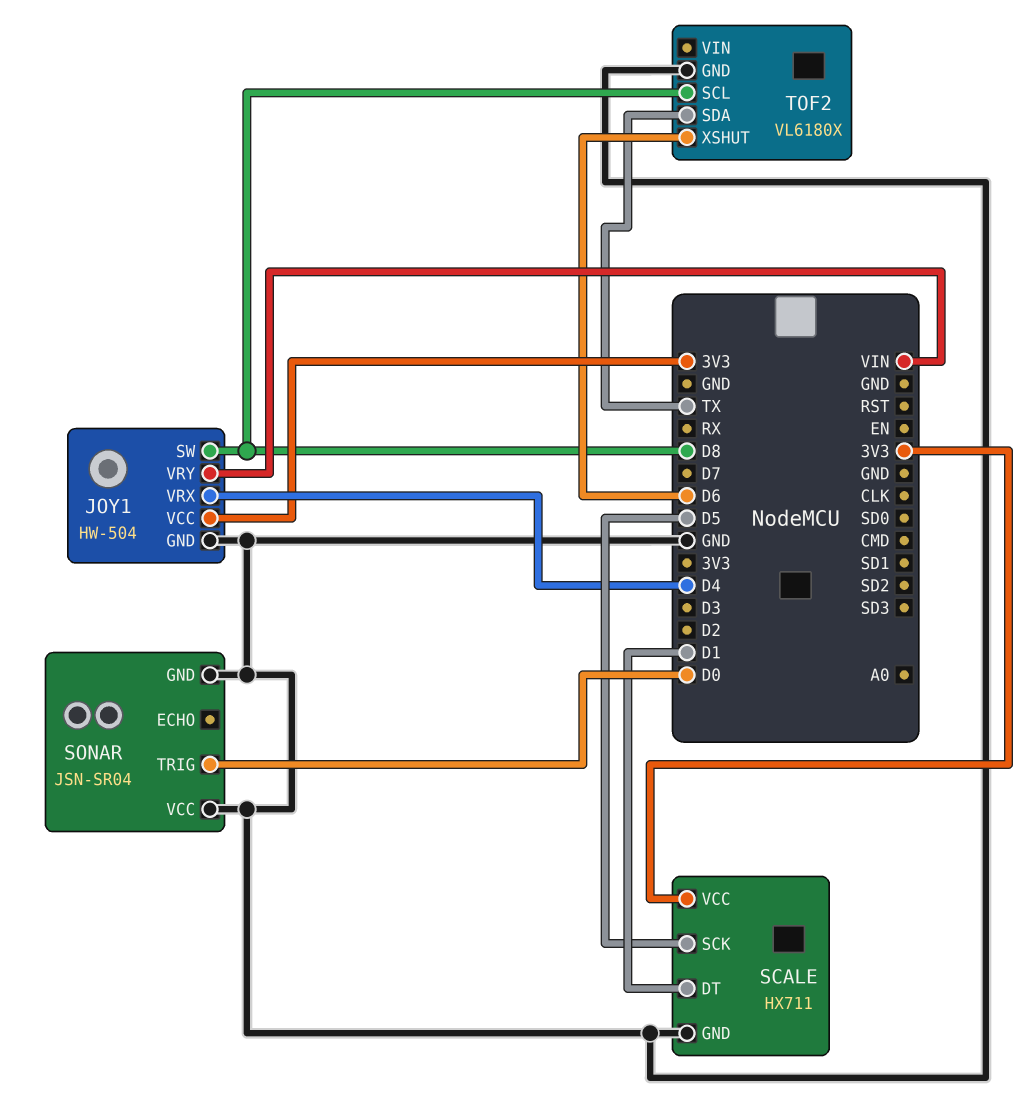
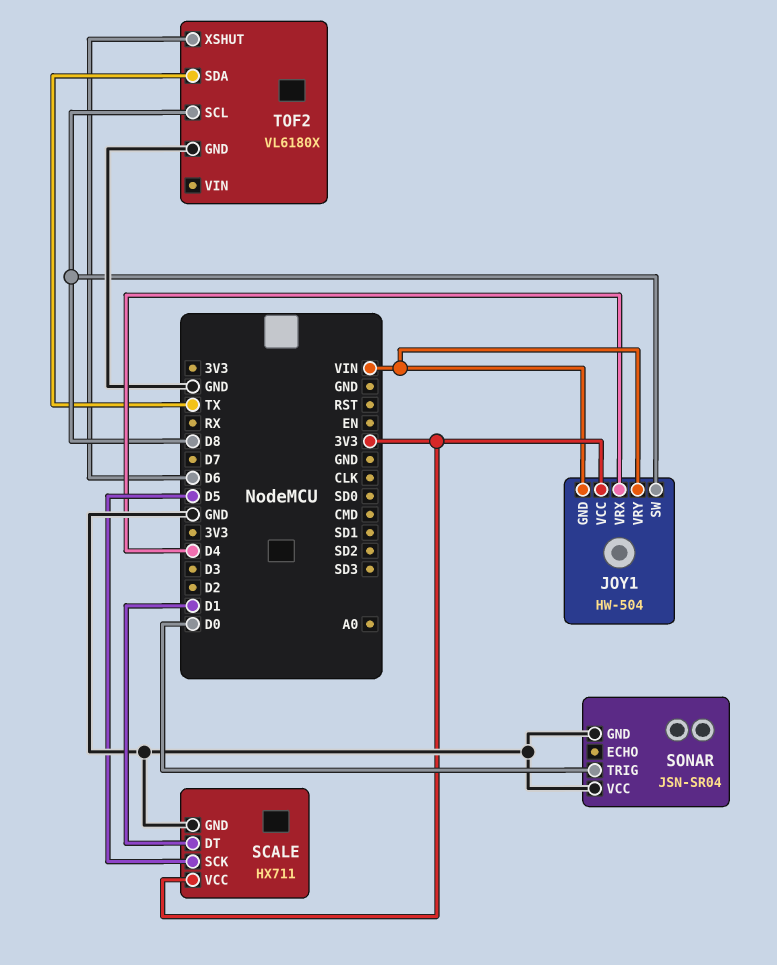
JOY1 pin GND: GND -> VIN

